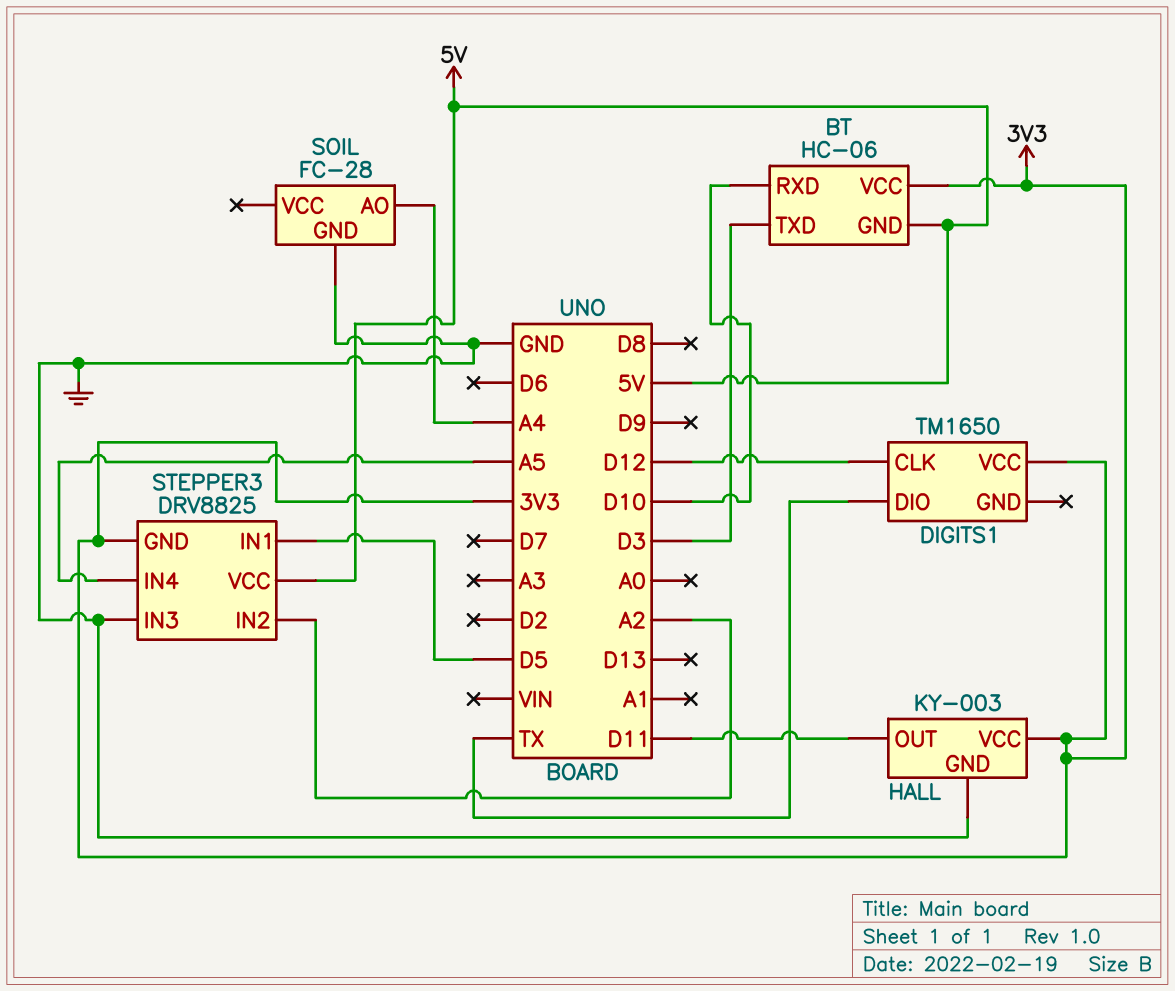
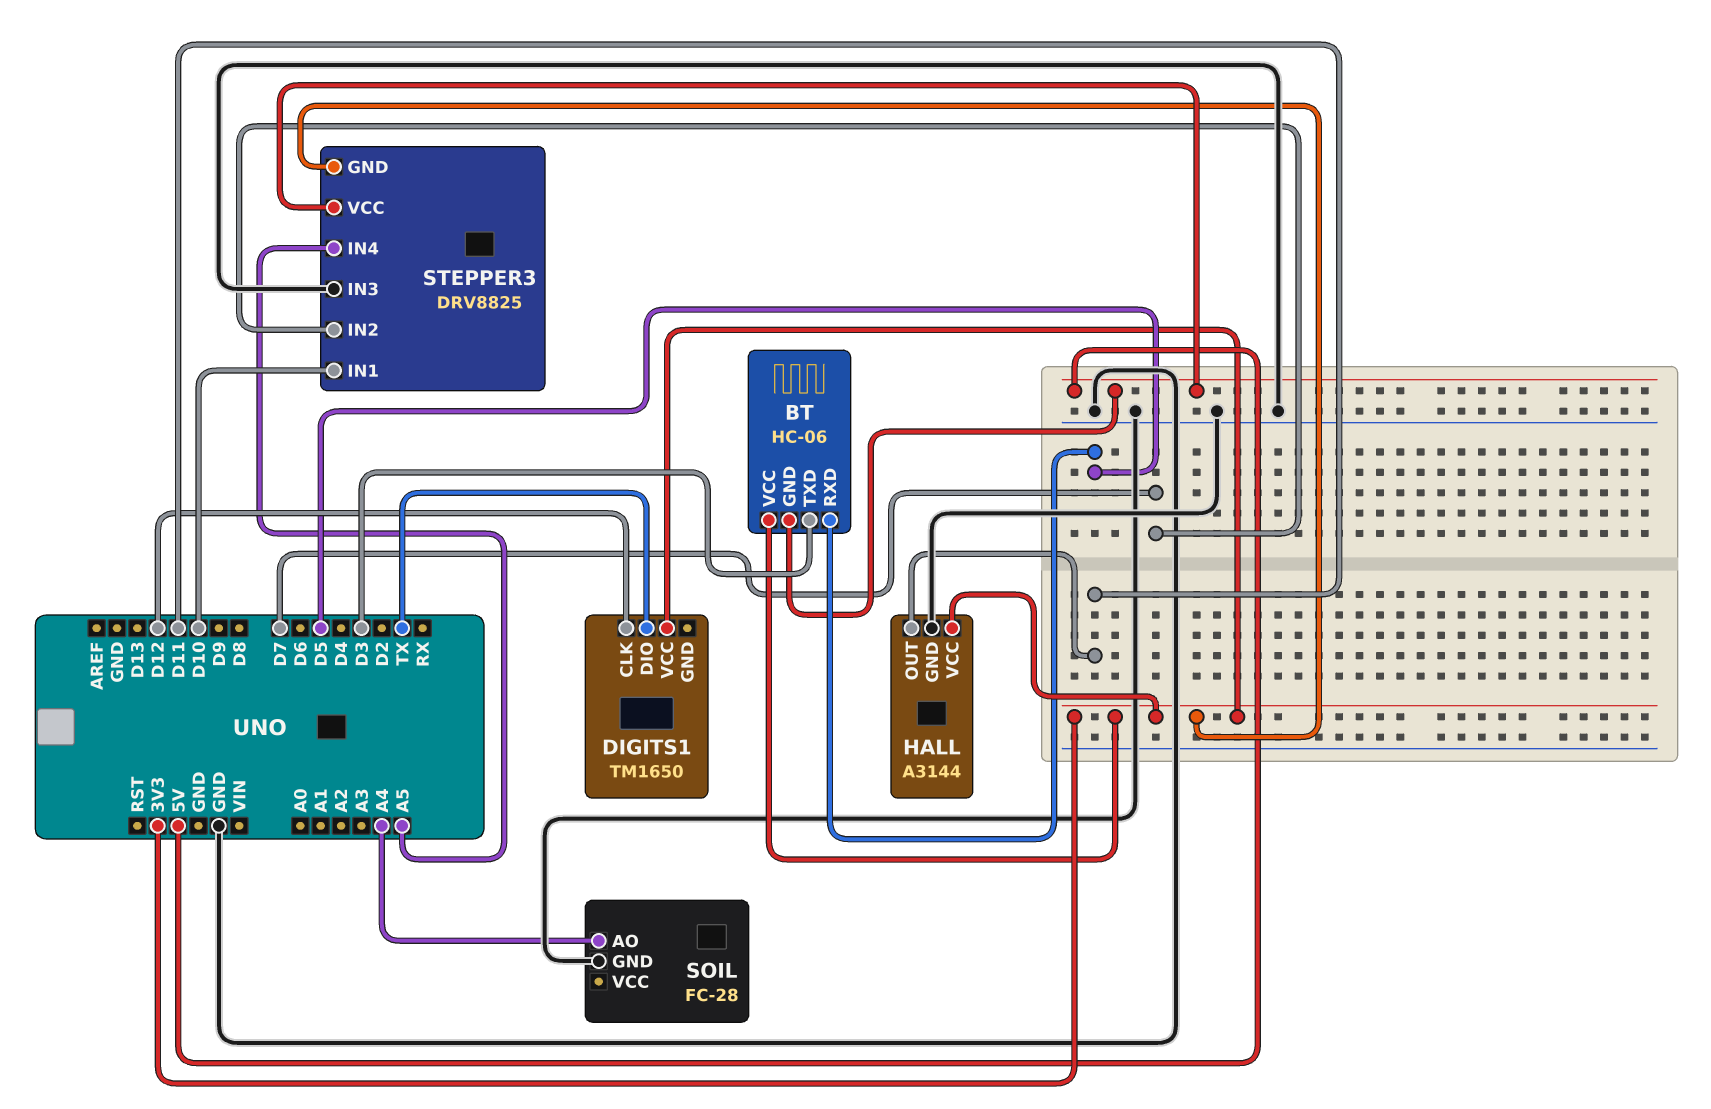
BT pin RXD: D10 -> D5
HALL: KY-003 -> A3144
STEPPER3 pin IN1: D5 -> D10
STEPPER3 pin IN2: A2 -> D7

